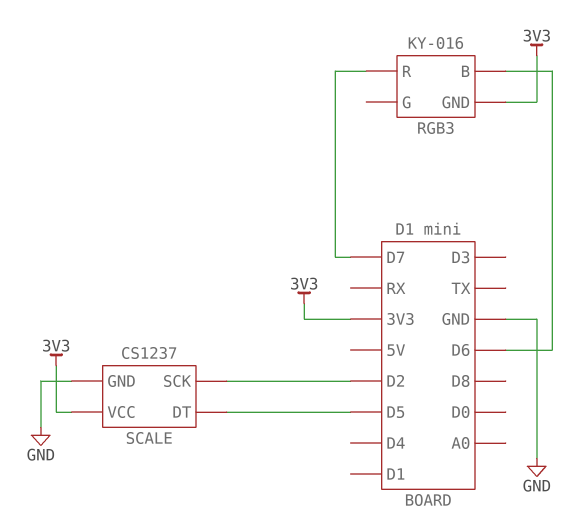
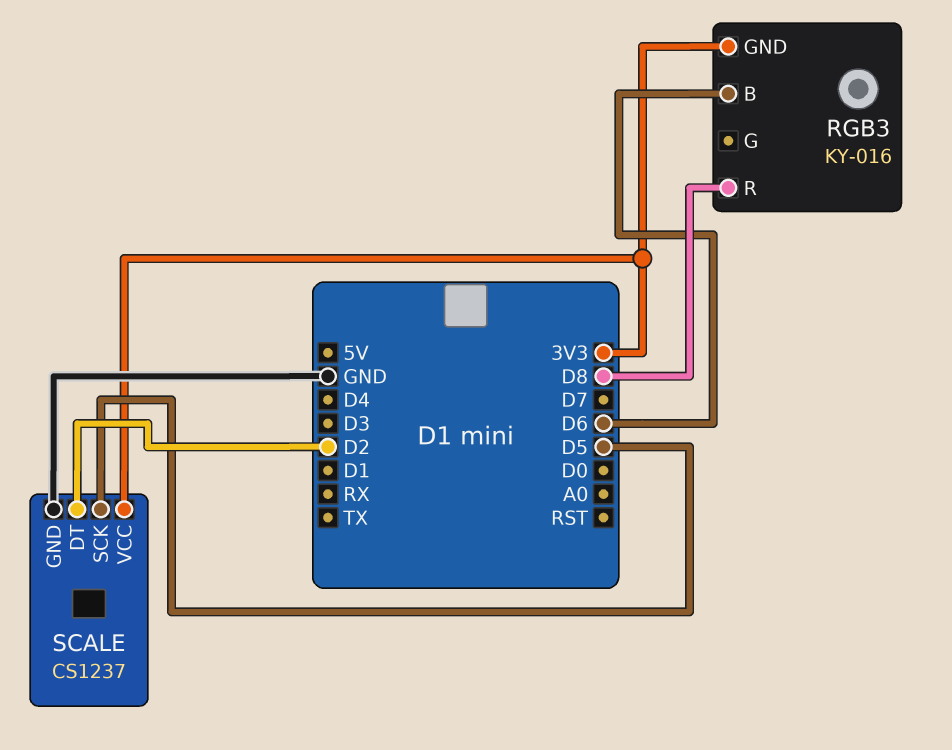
RGB3 pin R: D7 -> D8
SCALE pin DT: D5 -> D2
SCALE pin SCK: D2 -> D5

